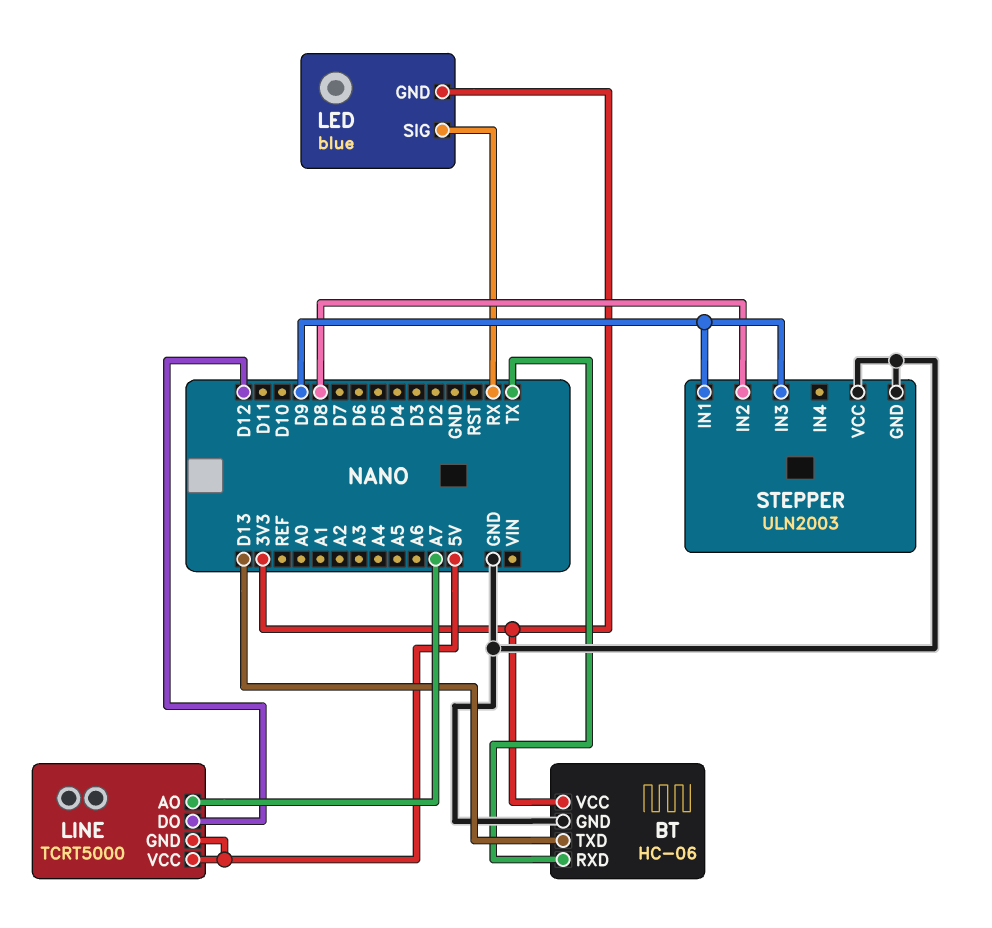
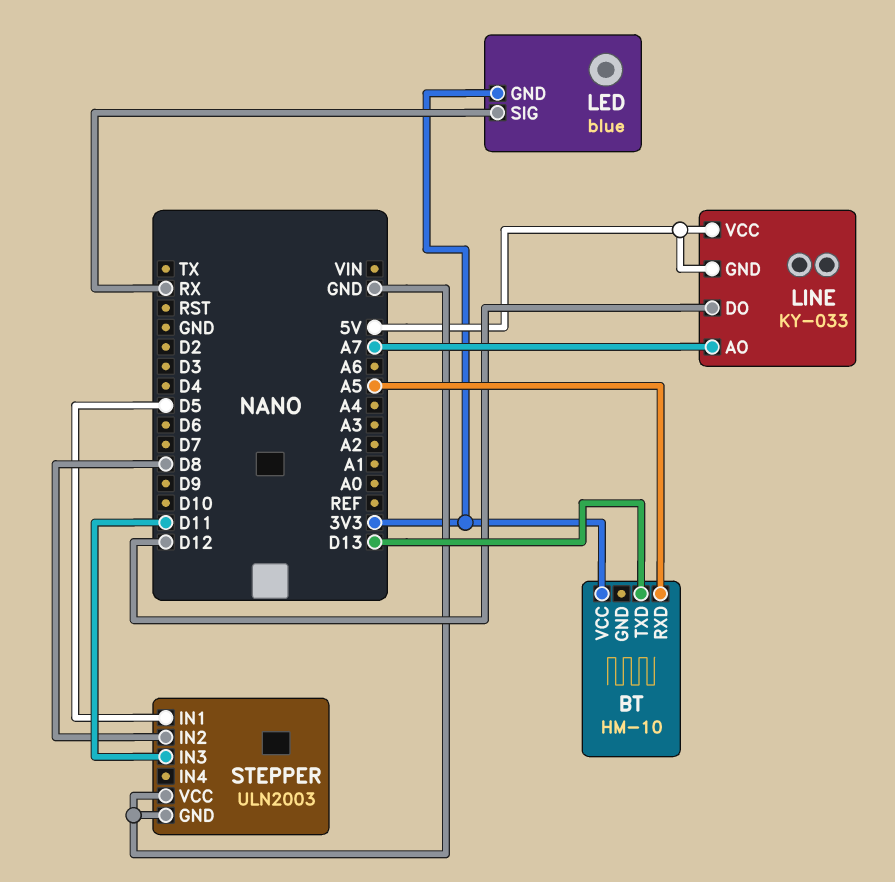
BT: HC-06 -> HM-10
BT pin GND: GND -> none
BT pin RXD: TX -> A5
LINE: TCRT5000 -> KY-033
STEPPER pin IN1: D9 -> D5
STEPPER pin IN3: D9 -> D11

